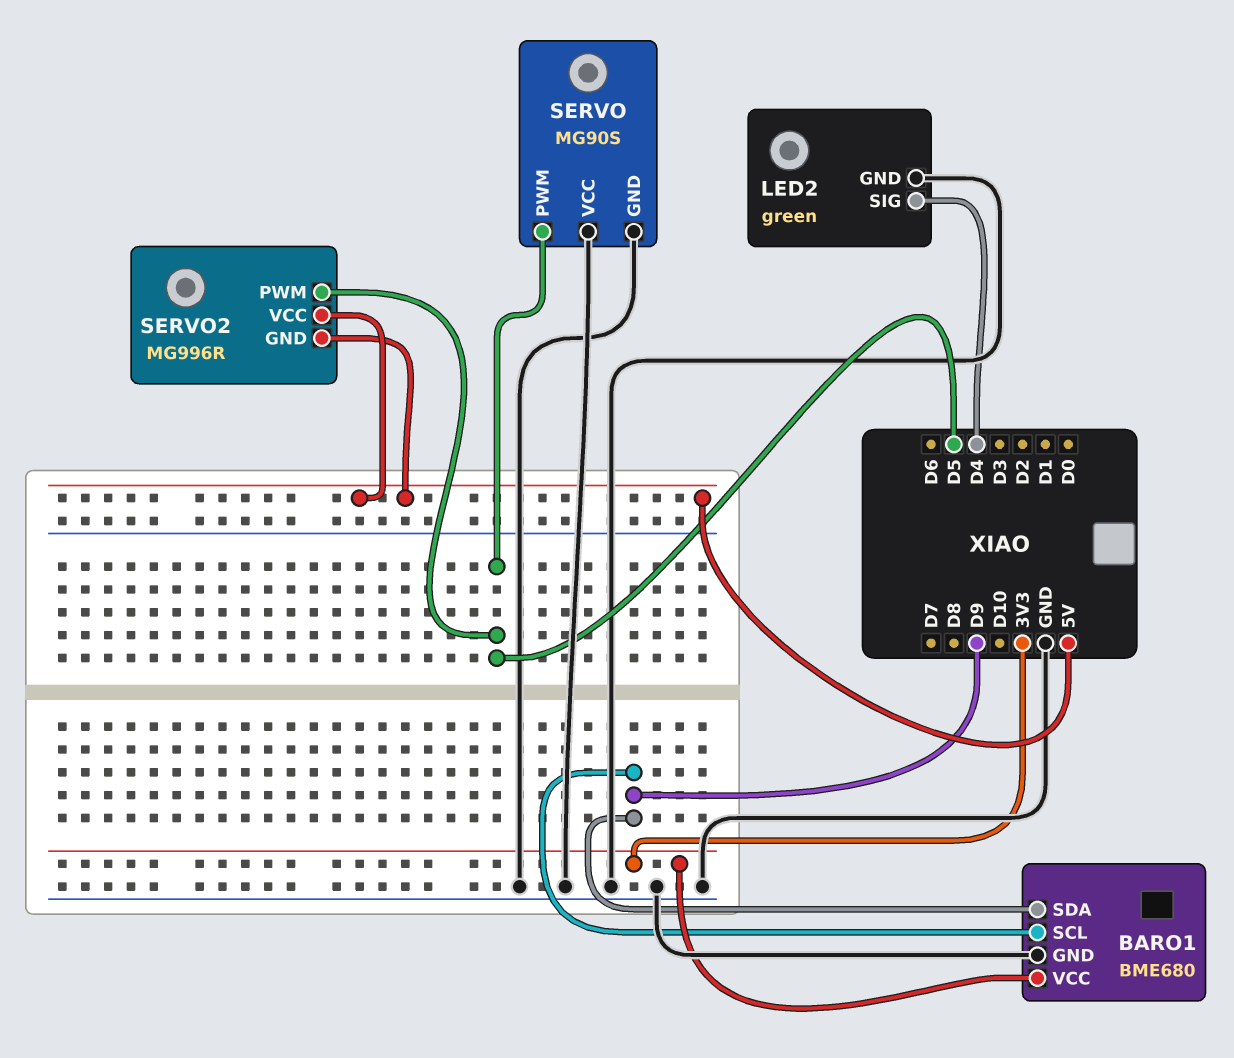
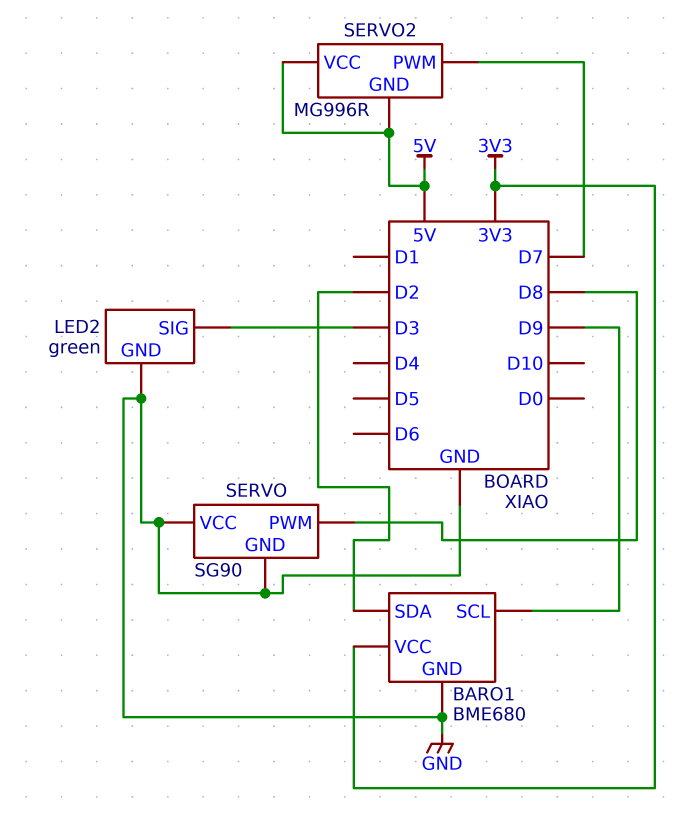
BARO1 pin SDA: D9 -> D2
LED2 pin SIG: D4 -> D3
SERVO: MG90S -> SG90
SERVO pin PWM: D5 -> D8
SERVO2 pin PWM: D5 -> D7

